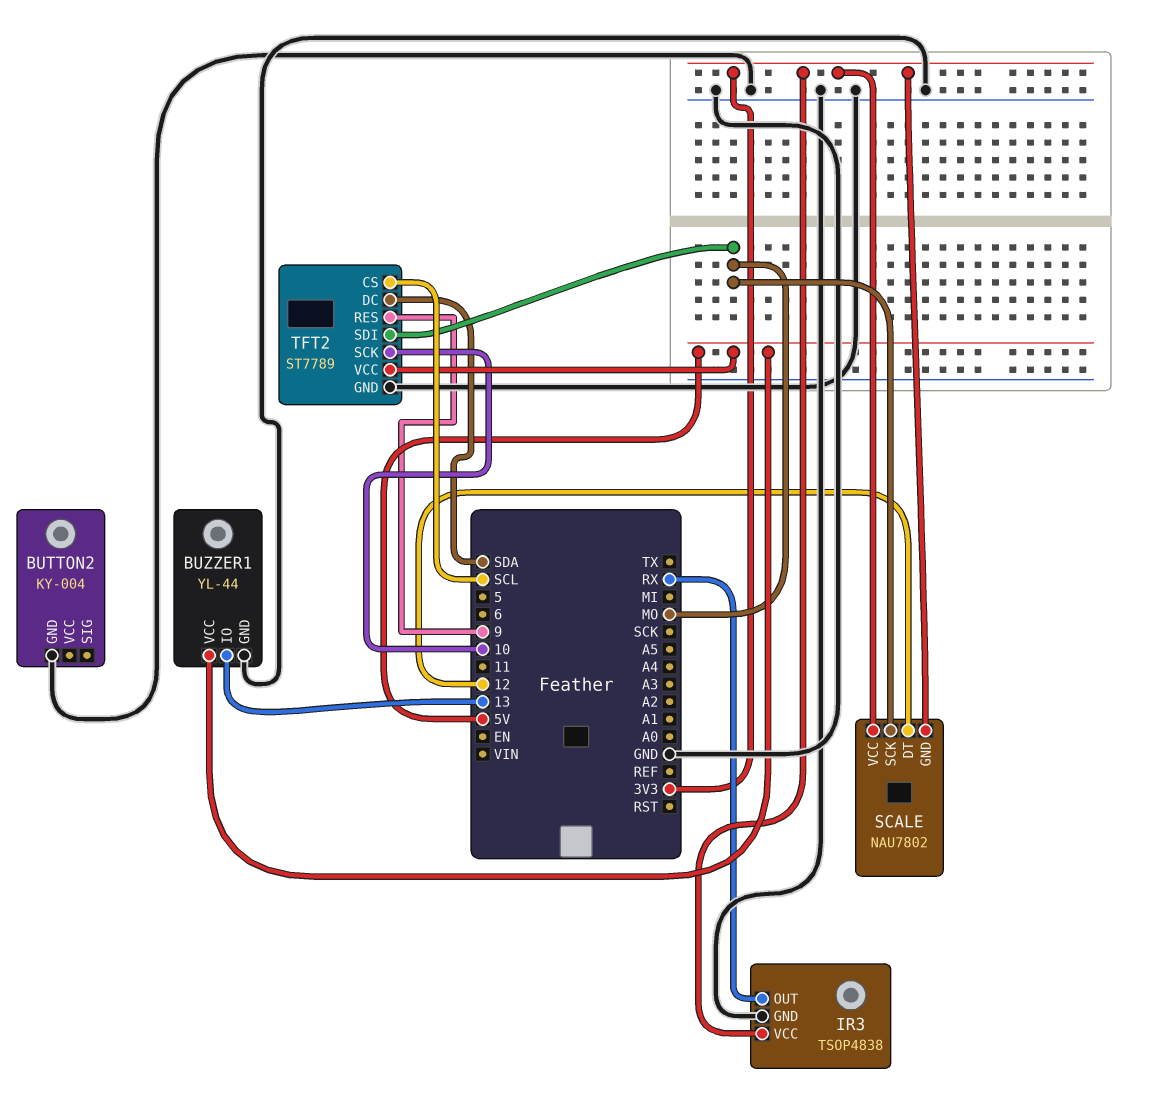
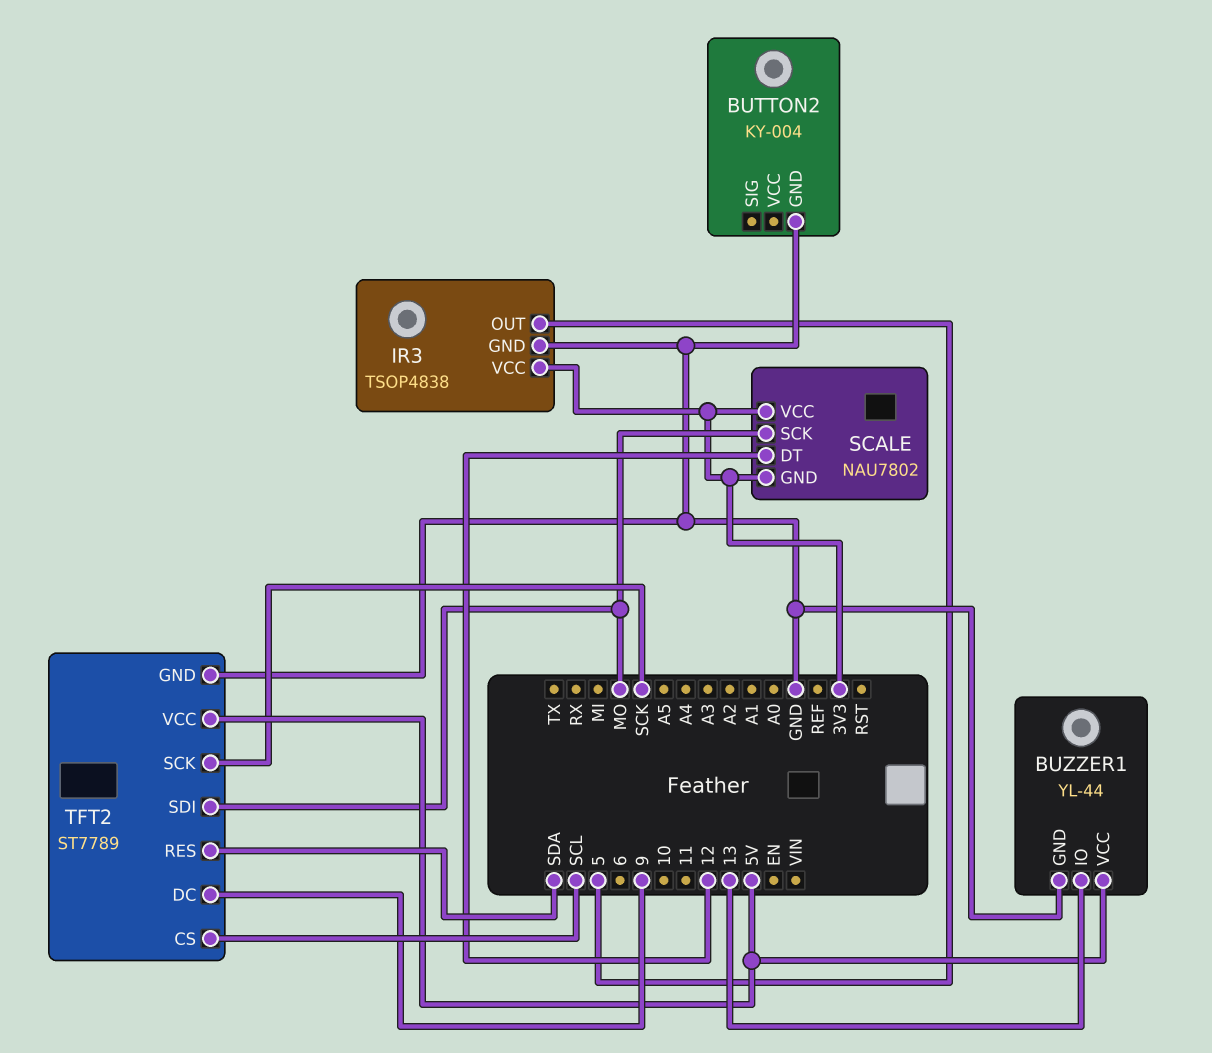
IR3 pin OUT: RX -> 5
TFT2 pin DC: SDA -> 9
TFT2 pin RES: 9 -> SDA
TFT2 pin SCK: 10 -> SCK

